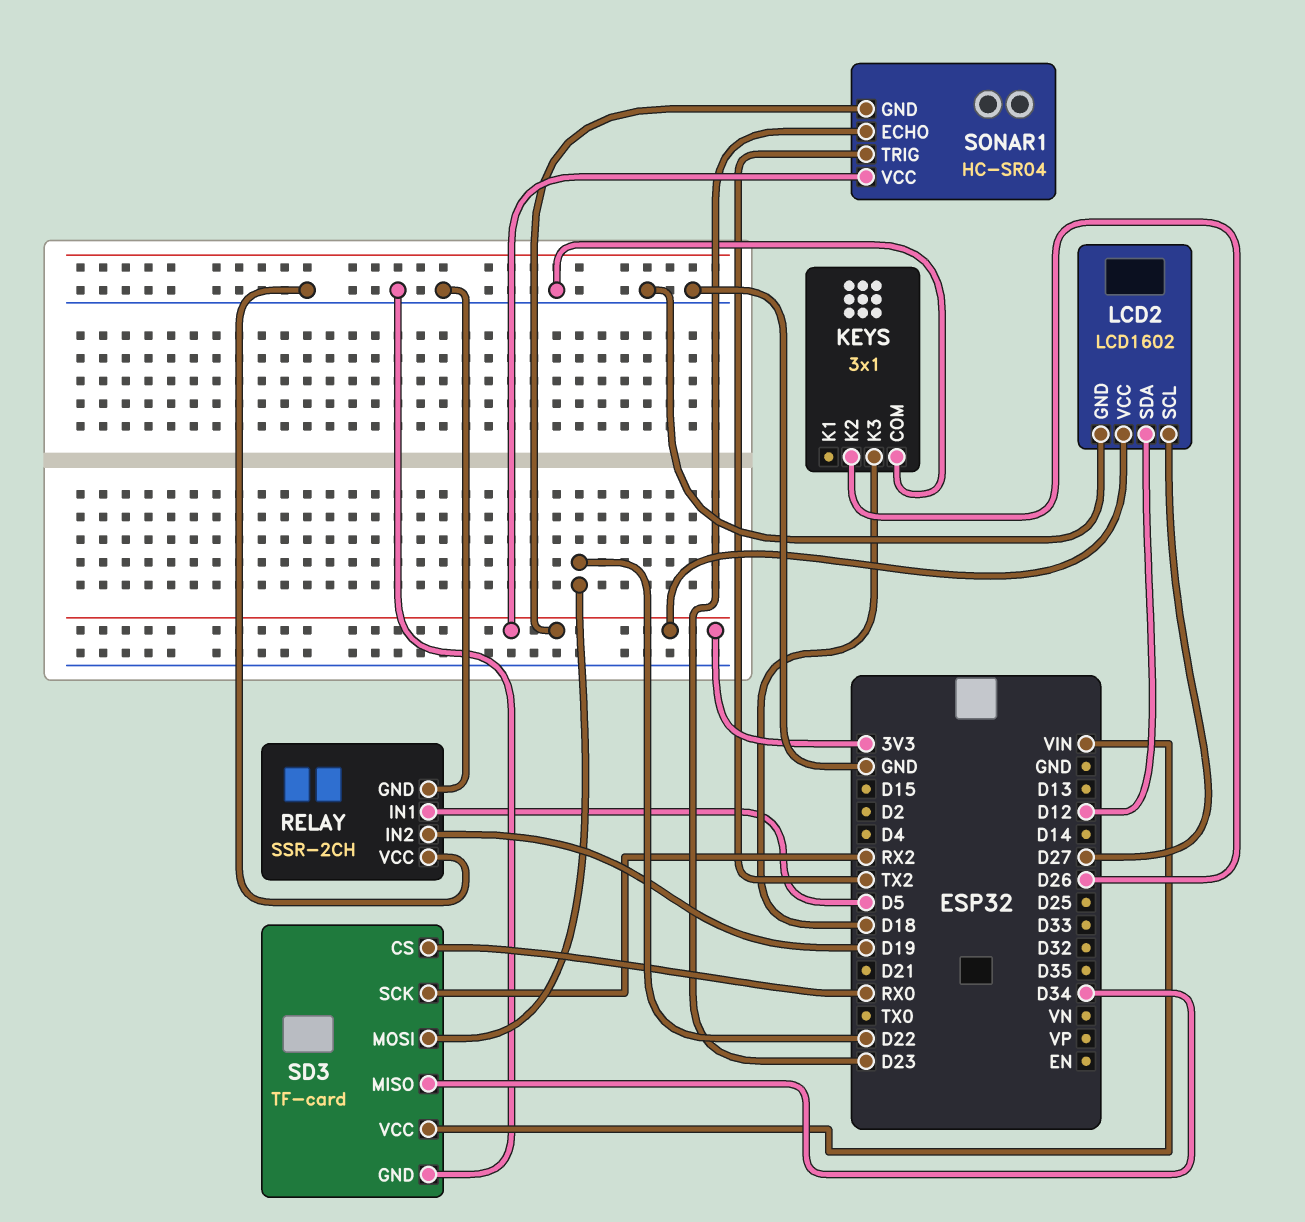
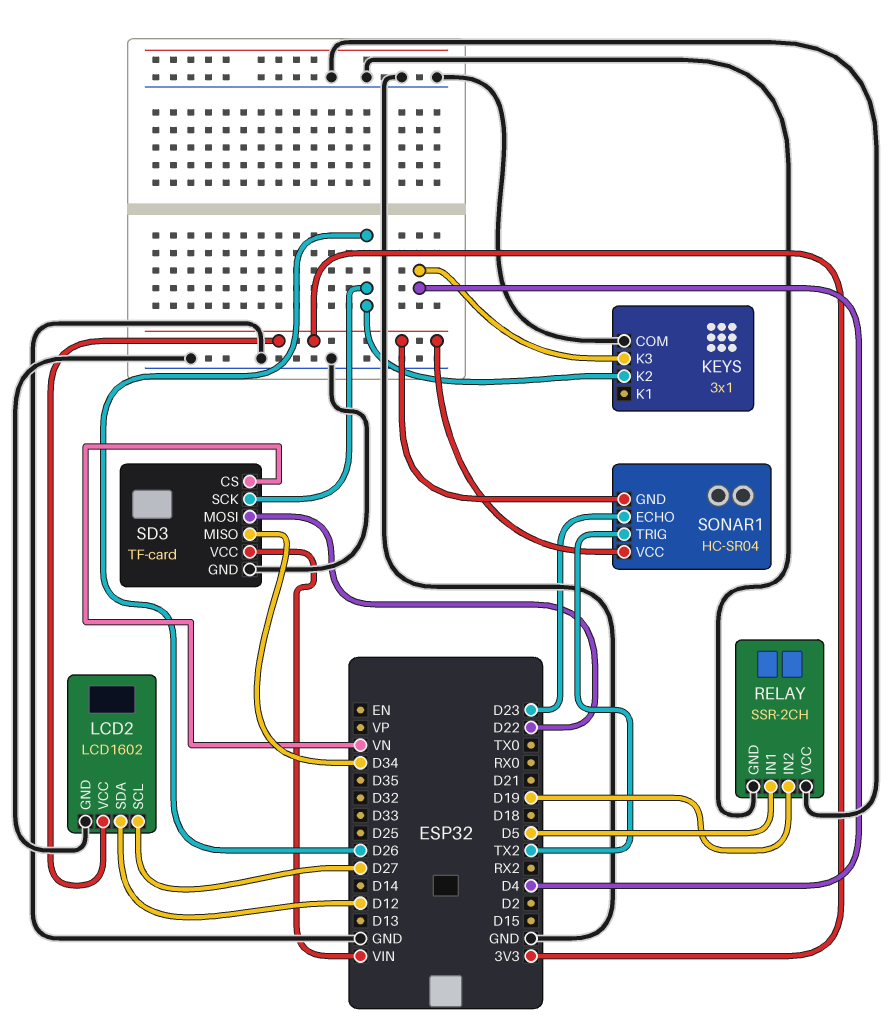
KEYS pin K3: D18 -> D4
SD3 pin CS: RX0 -> VN
SD3 pin SCK: RX2 -> D26

